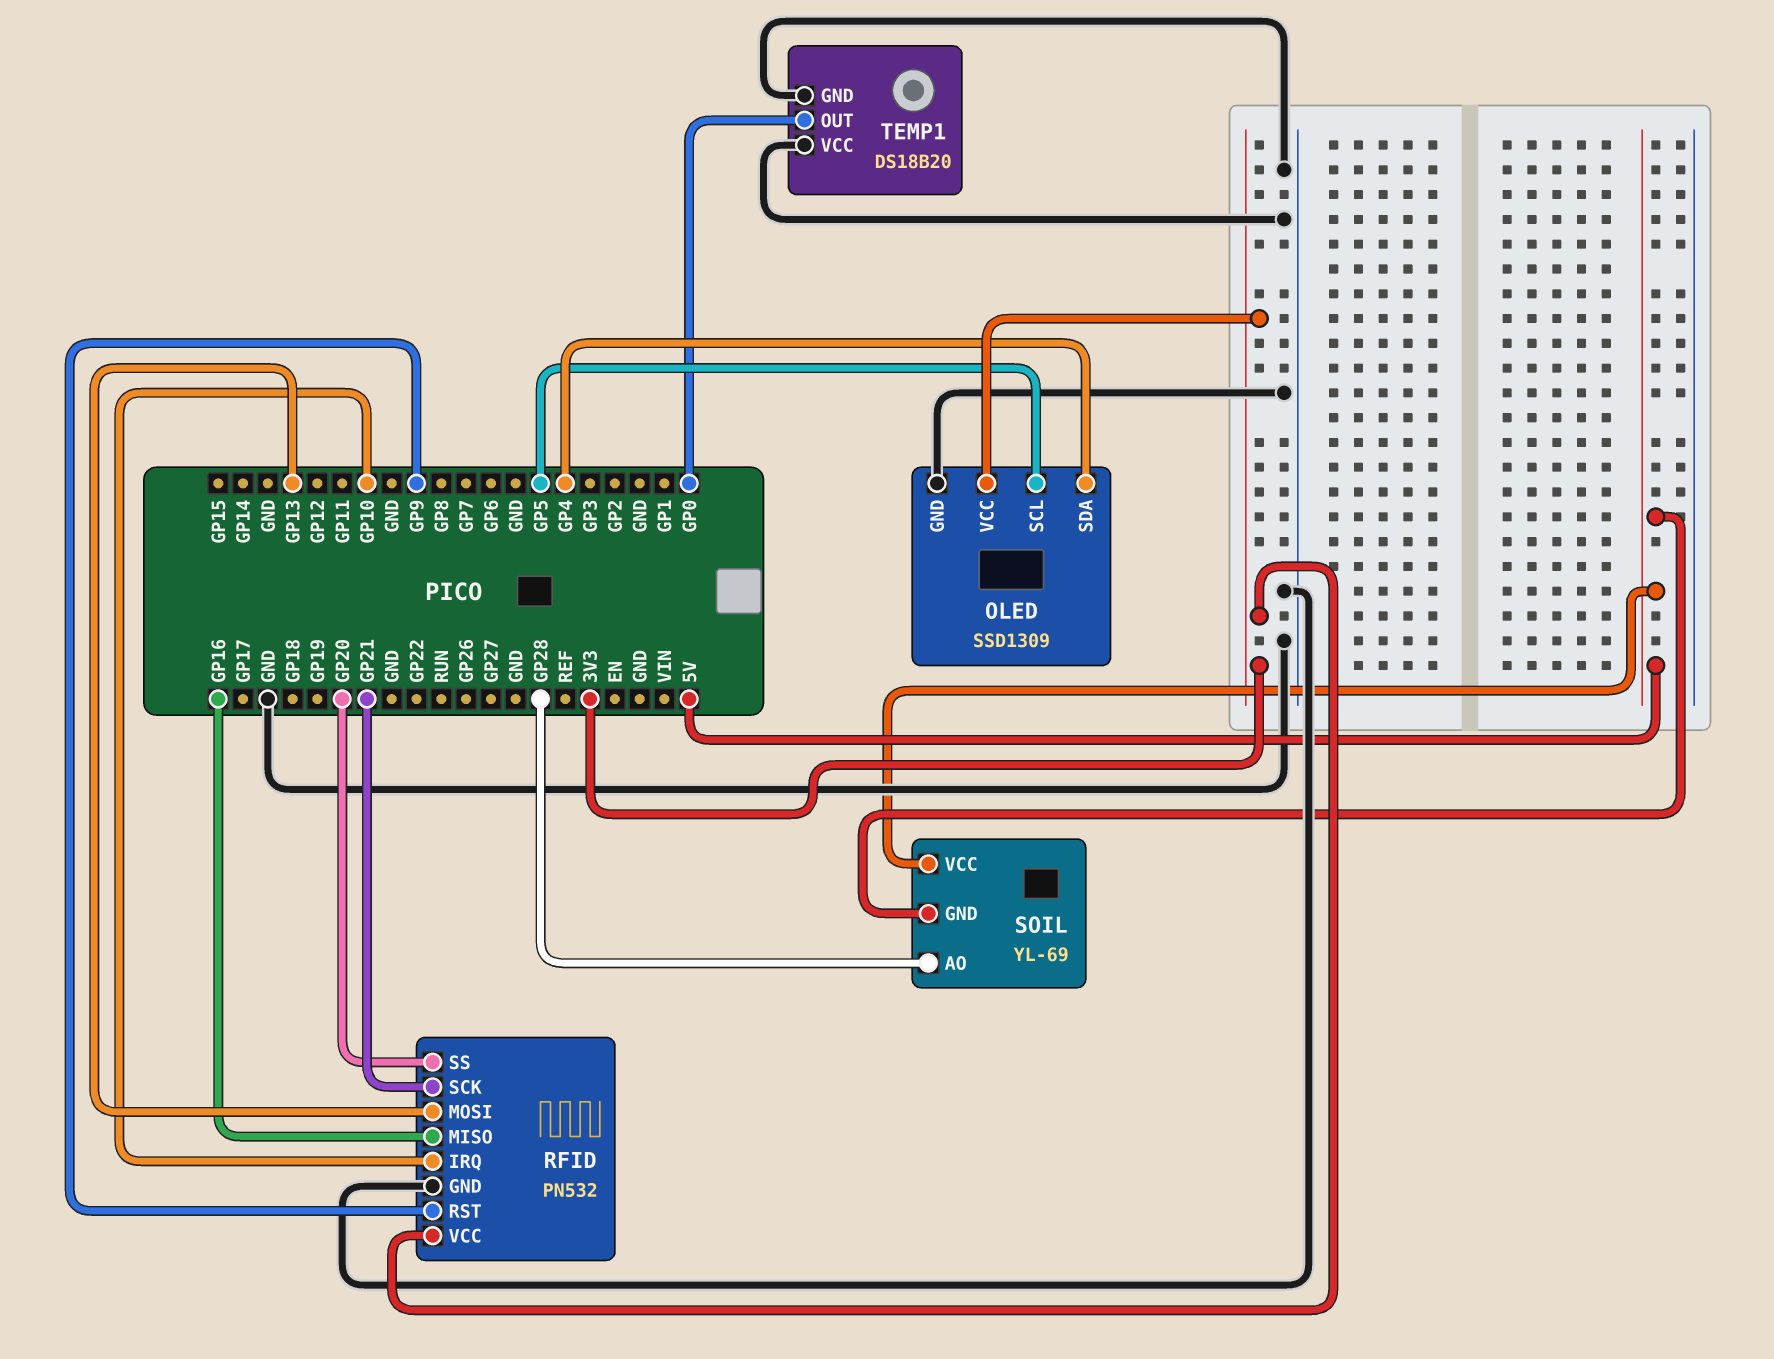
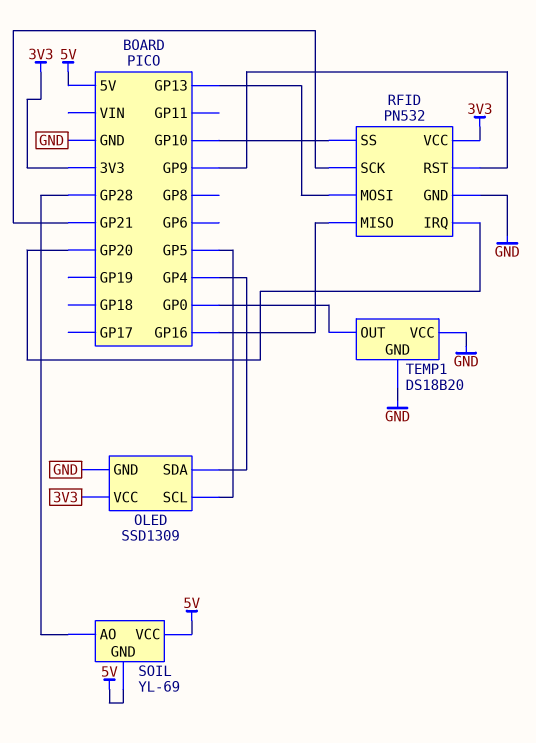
RFID pin IRQ: GP10 -> GP20
RFID pin SS: GP20 -> GP10

